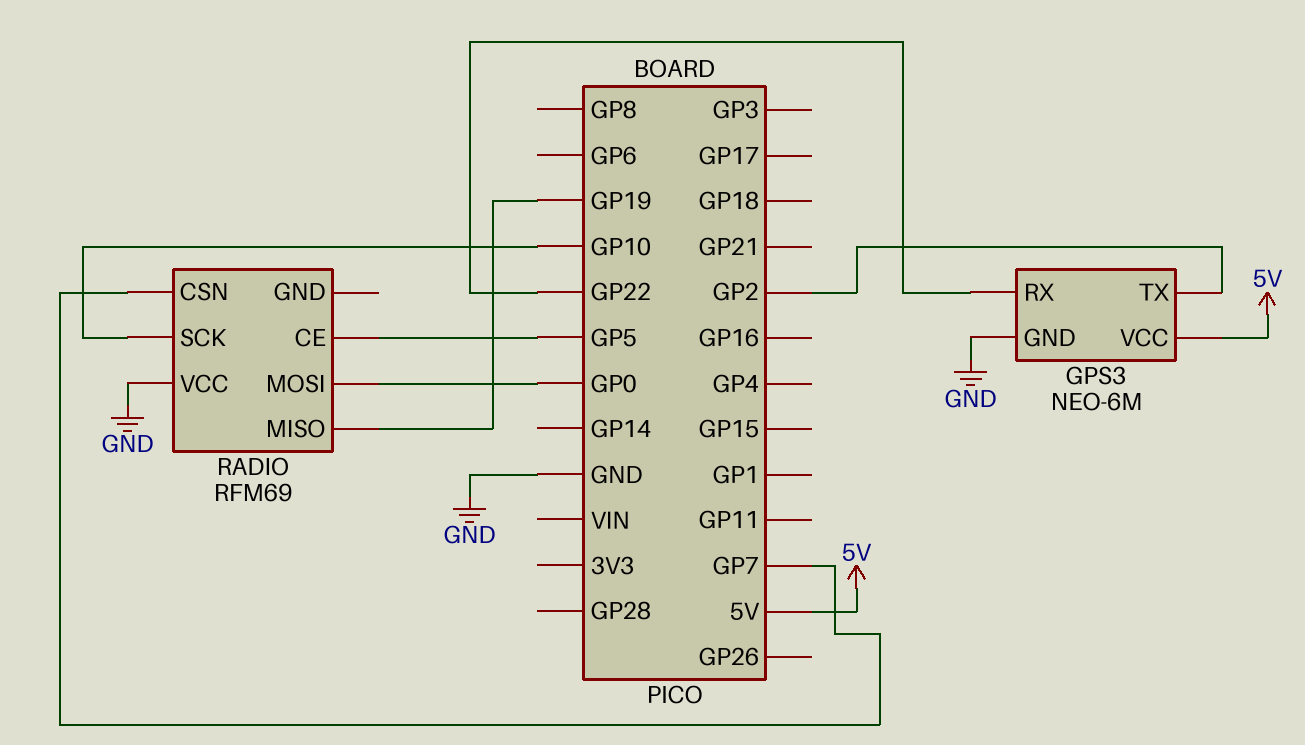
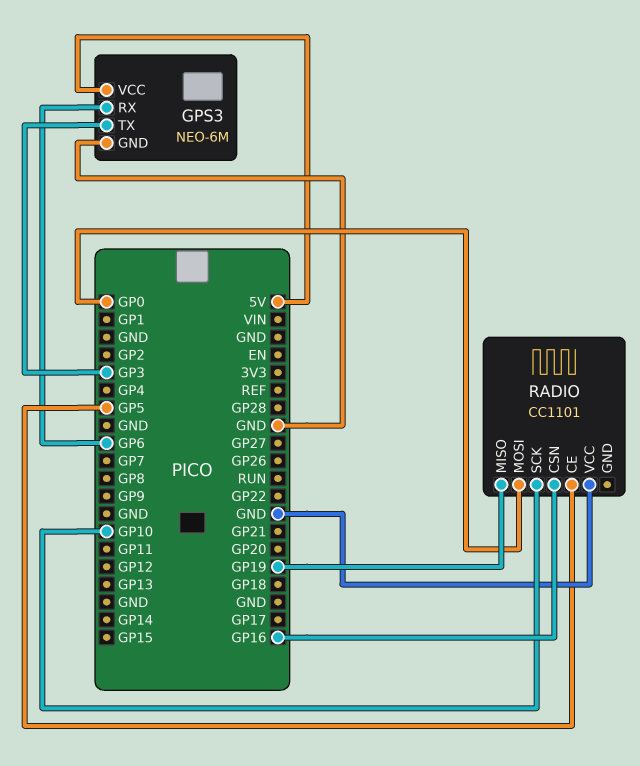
GPS3 pin RX: GP22 -> GP6
GPS3 pin TX: GP2 -> GP3
RADIO: RFM69 -> CC1101
RADIO pin CSN: GP7 -> GP16

